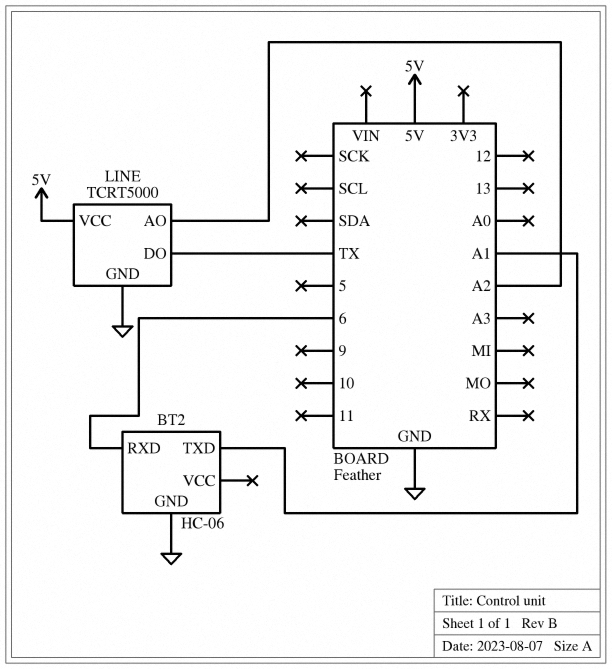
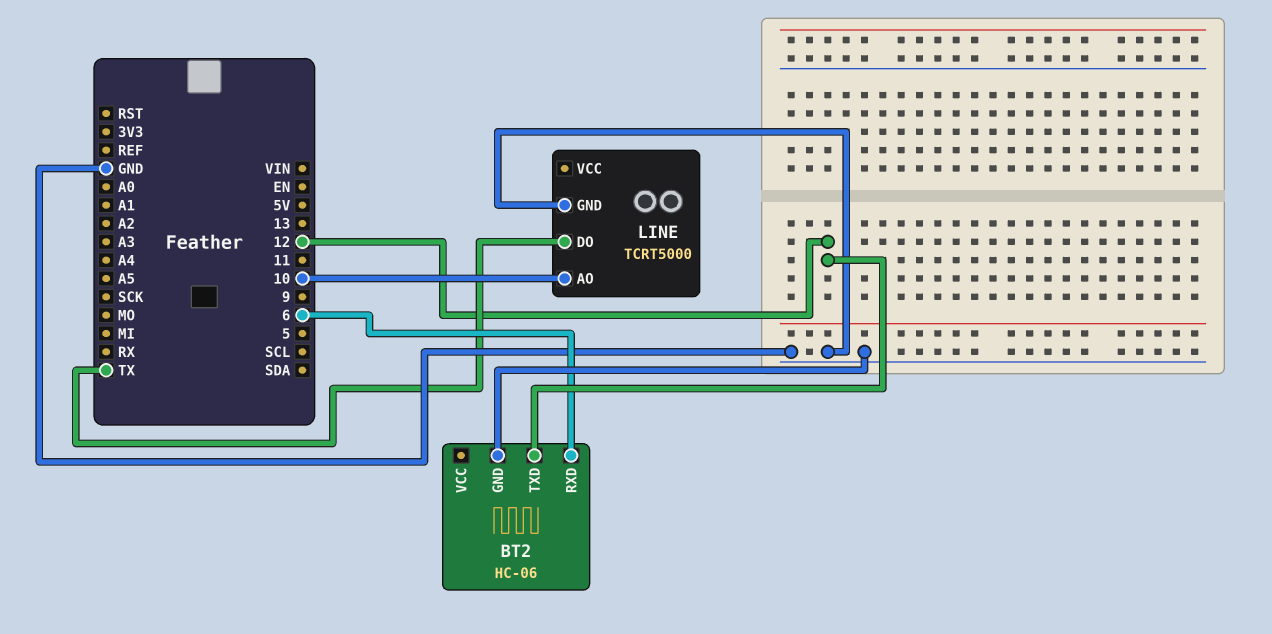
BT2 pin TXD: A1 -> 12
LINE pin AO: A2 -> 10
LINE pin VCC: 5V -> none

